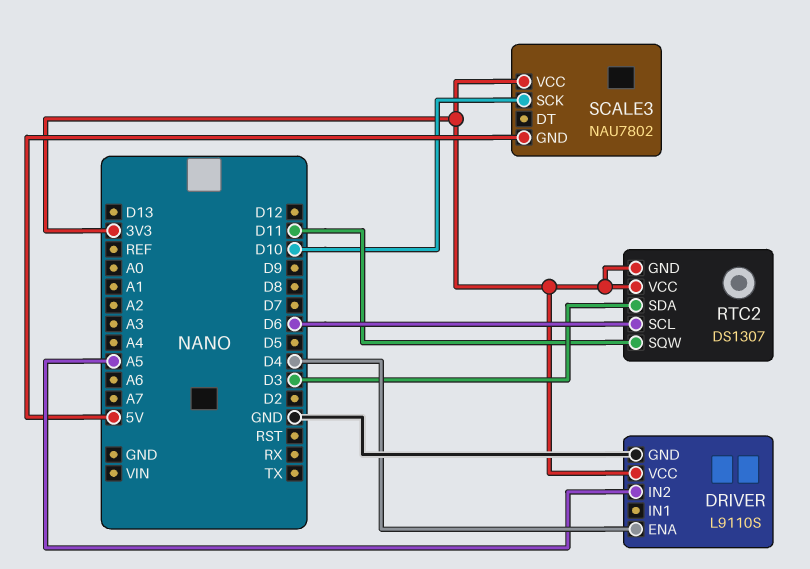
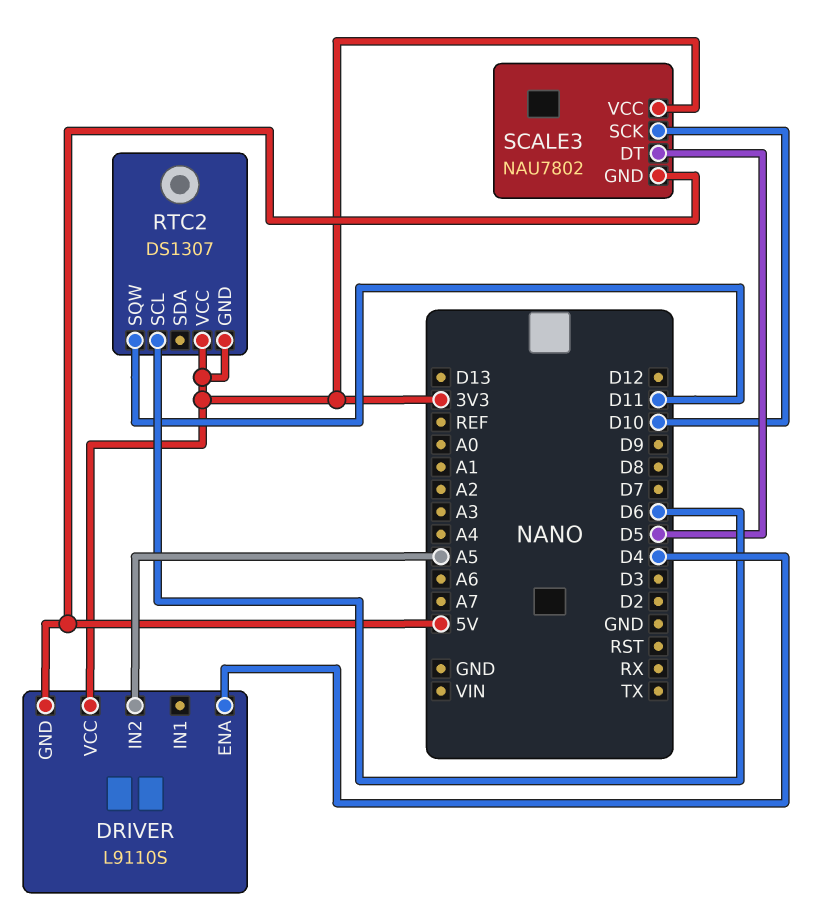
DRIVER pin GND: GND -> 5V
RTC2 pin SDA: D3 -> none
SCALE3 pin DT: none -> D5

